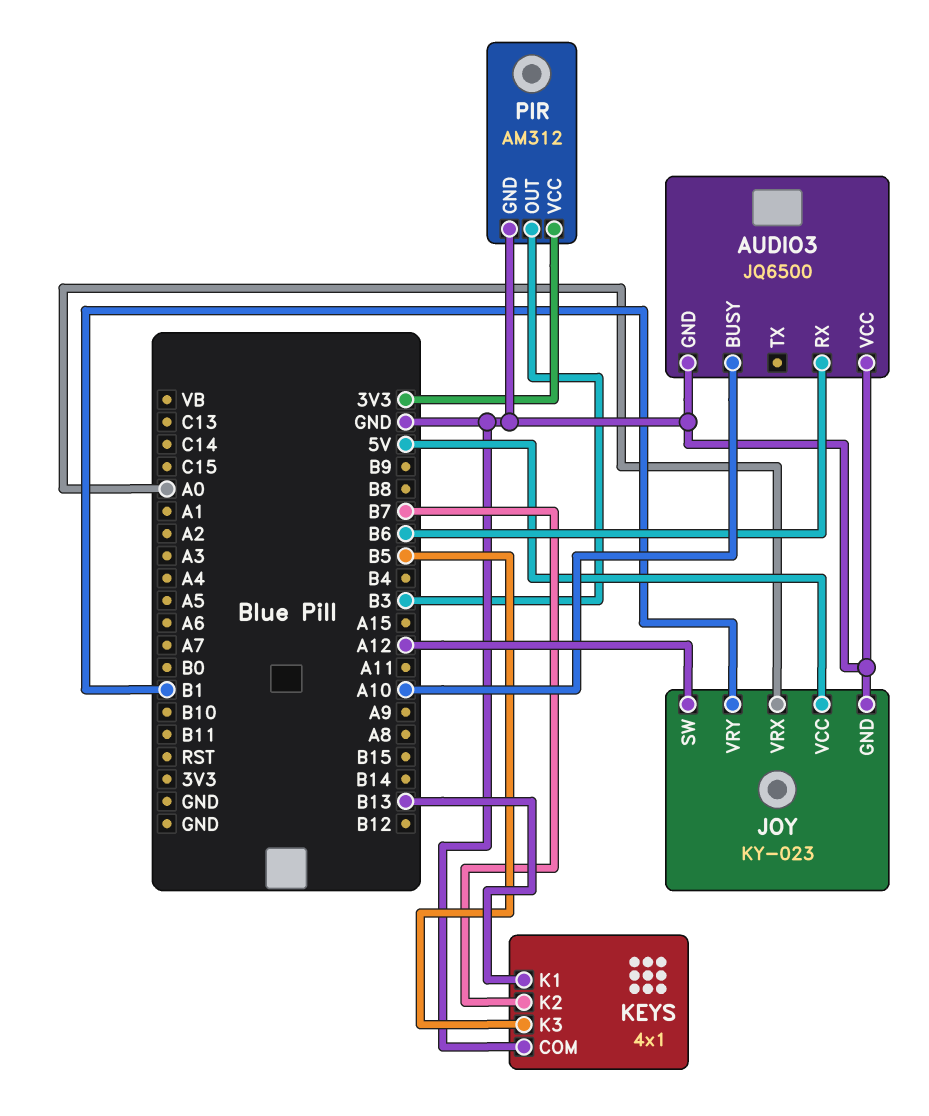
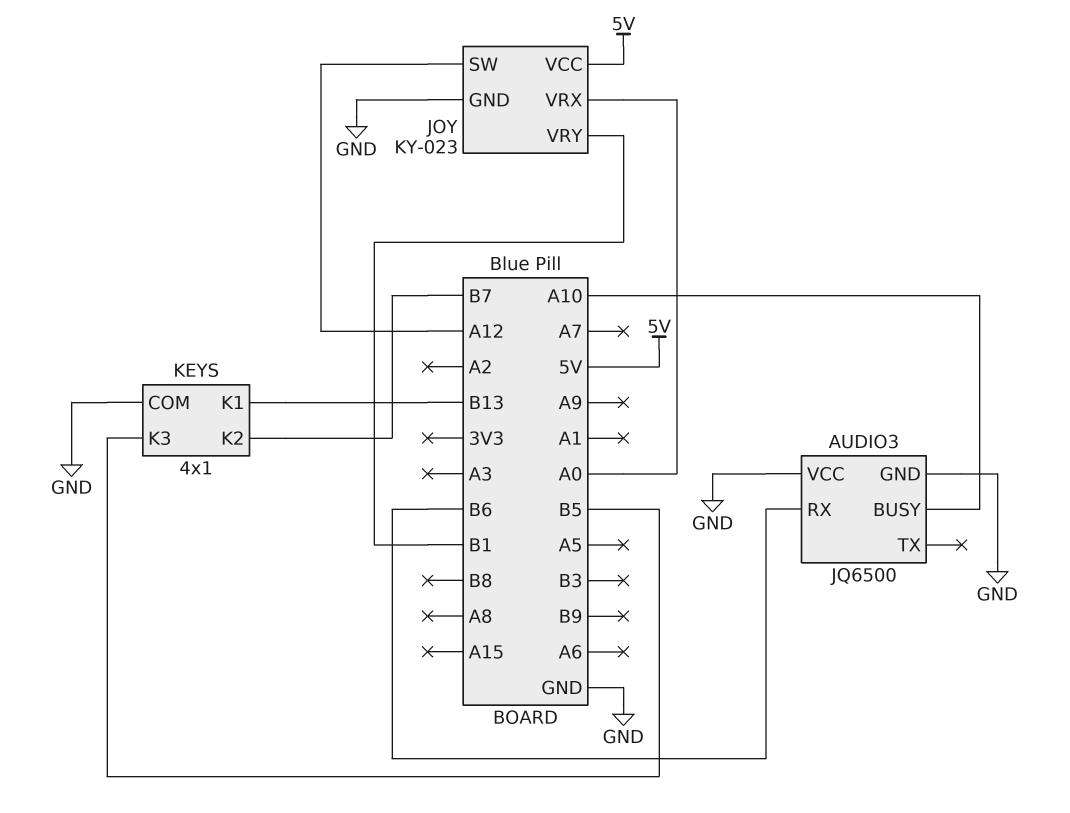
PIR: AM312 -> none
PIR pin GND: GND -> none
PIR pin OUT: B3 -> none
PIR pin VCC: 3V3 -> none

